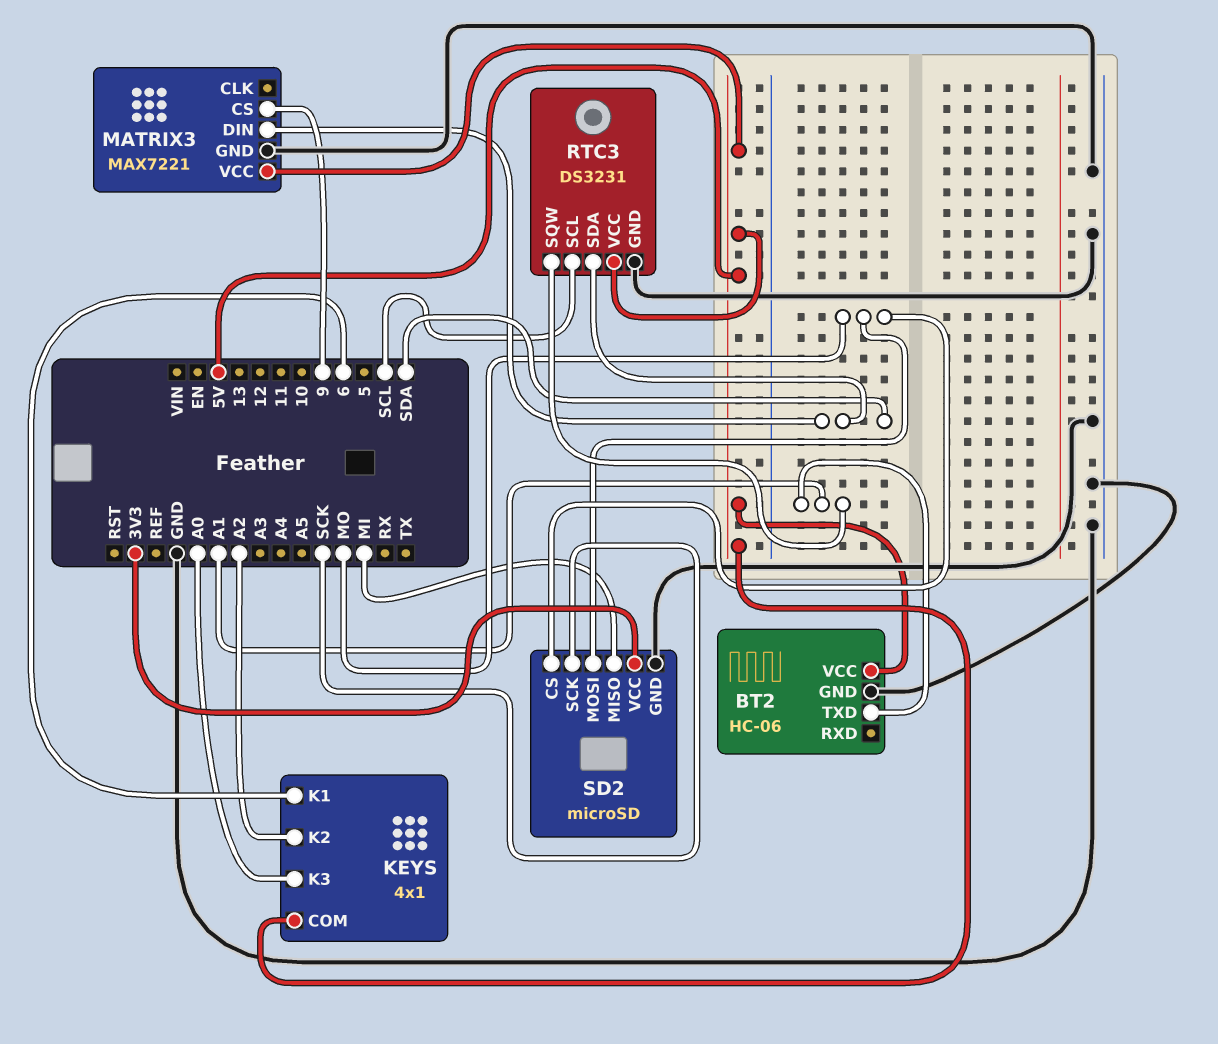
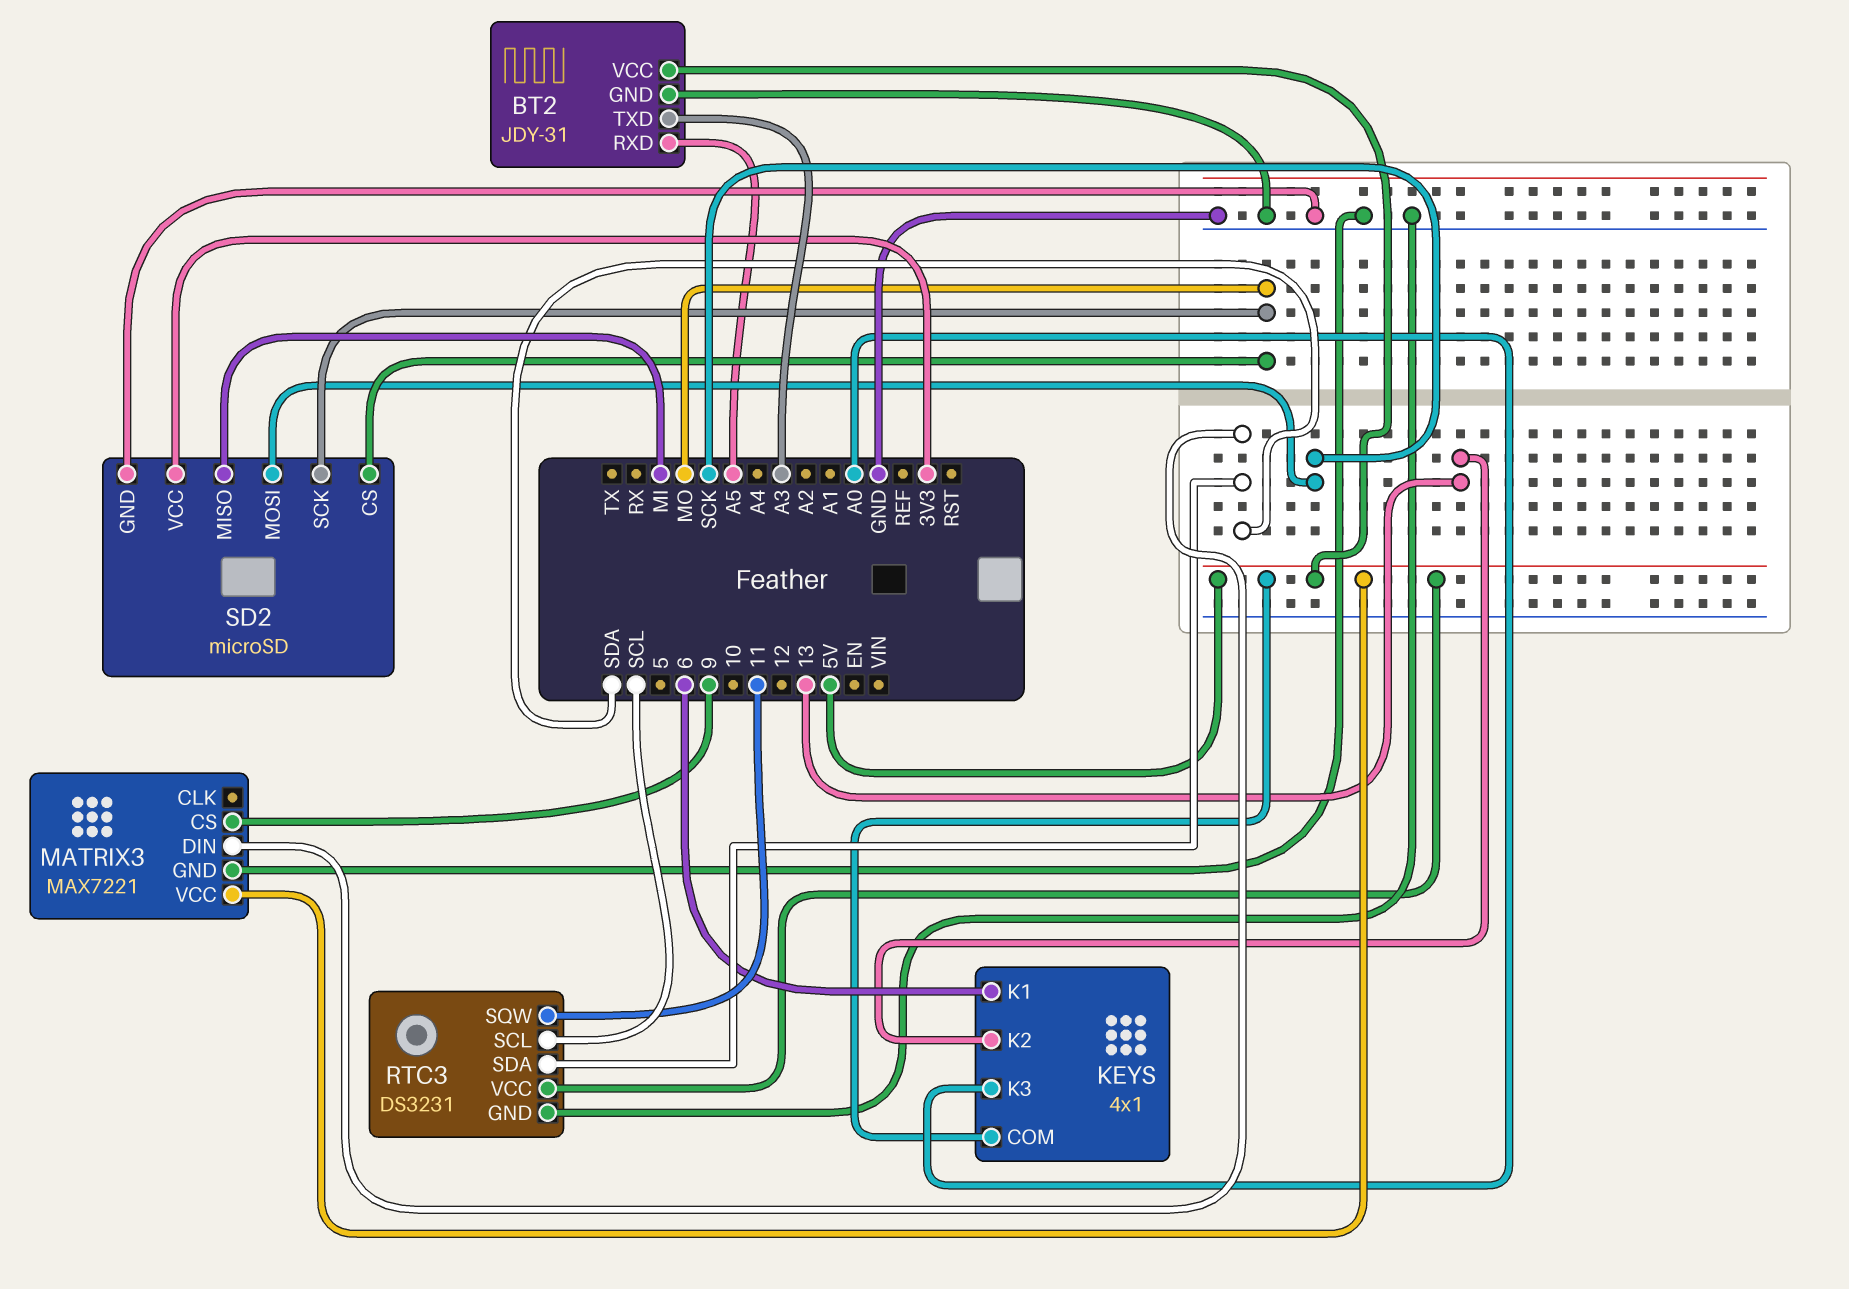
BT2: HC-06 -> JDY-31
BT2 pin RXD: none -> A5
BT2 pin TXD: A1 -> A3
KEYS pin K2: A2 -> 13
RTC3 pin SQW: A1 -> 11
SD2 pin MOSI: MO -> SCK
SD2 pin SCK: SCK -> MO

